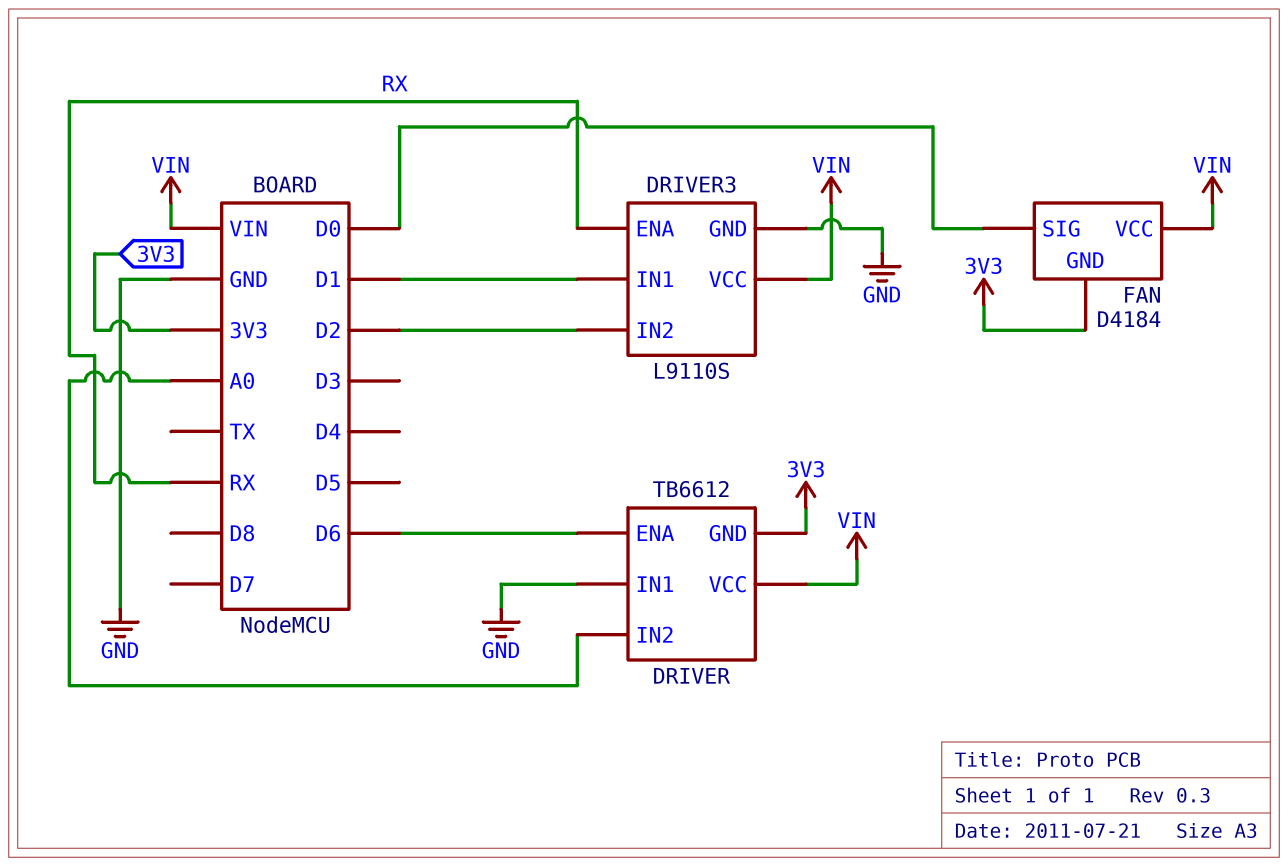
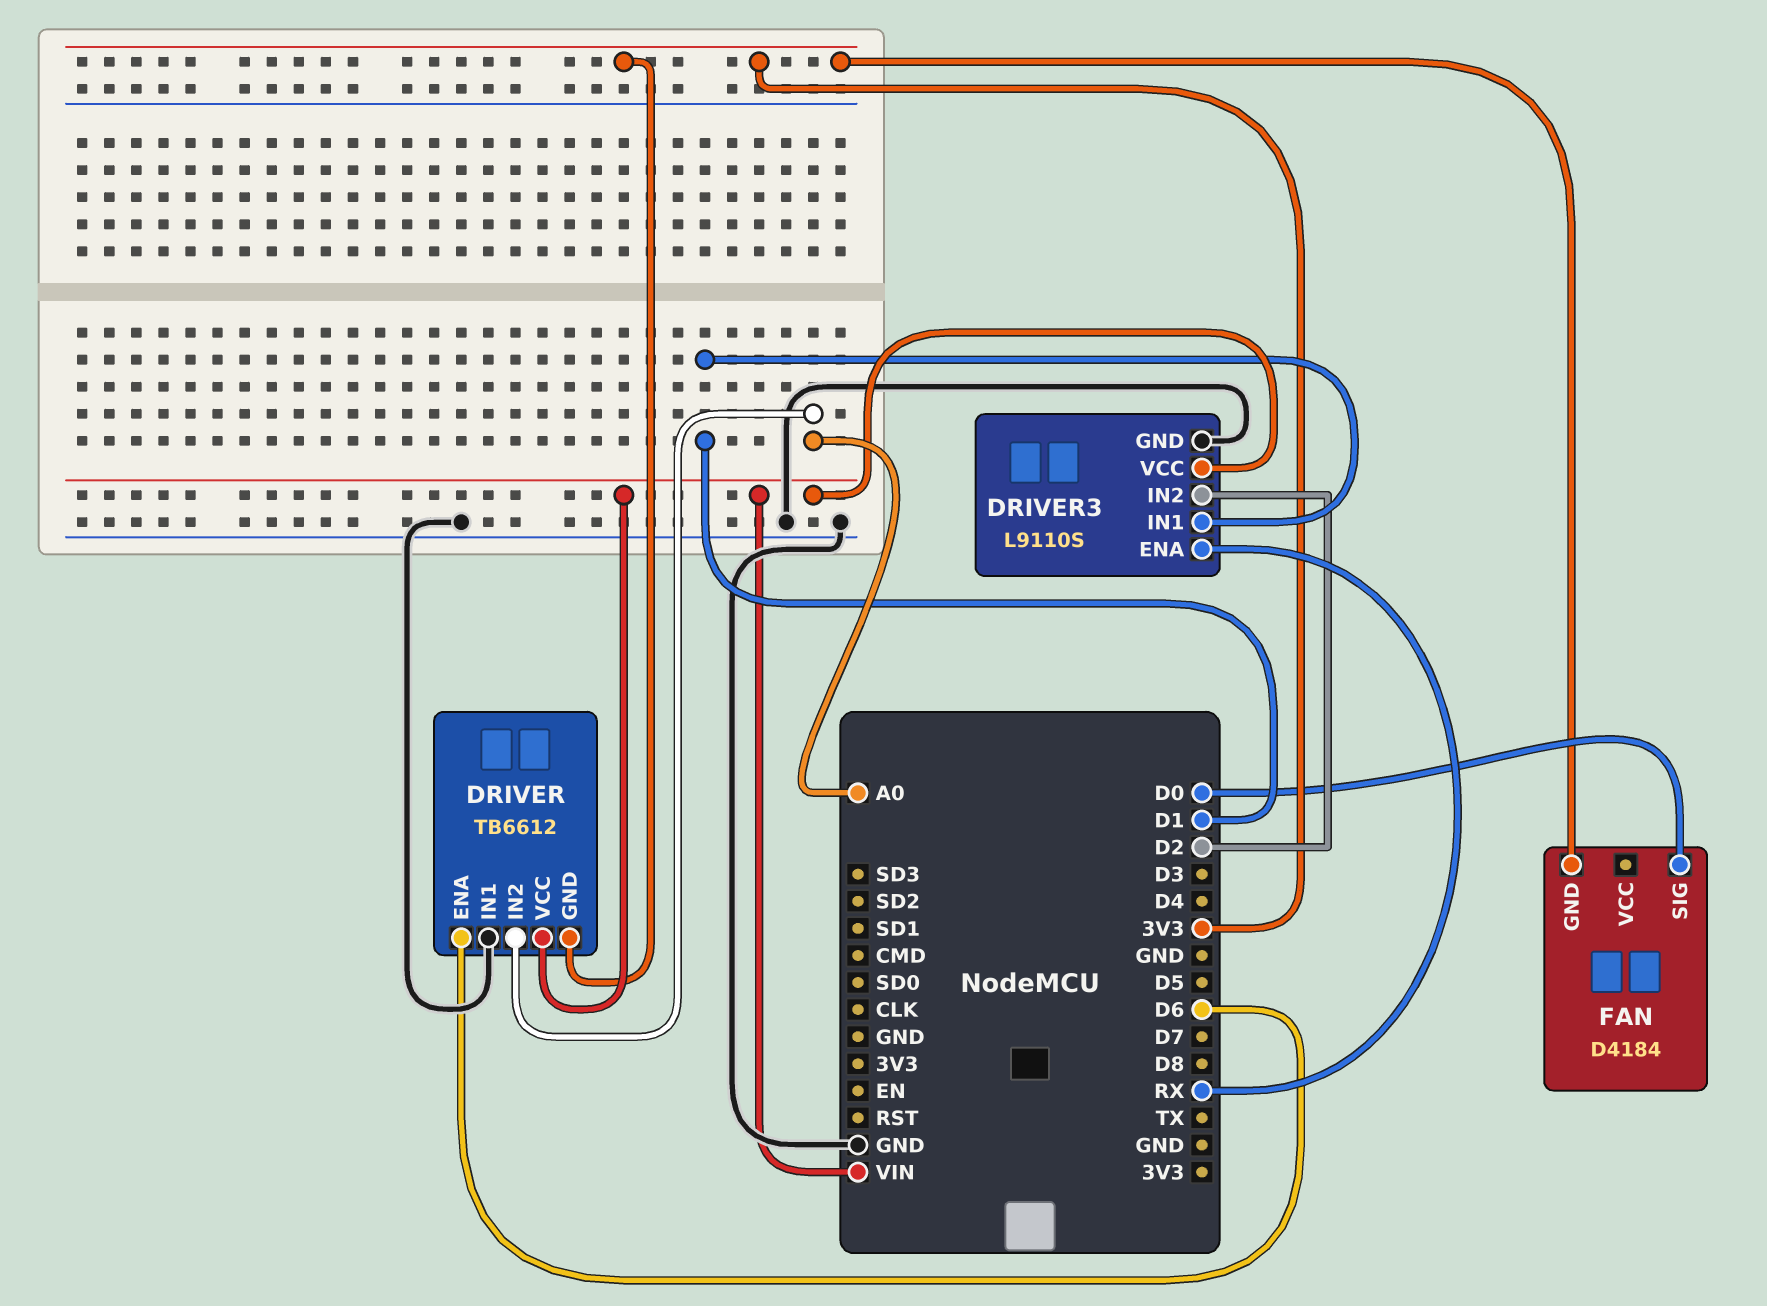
FAN pin VCC: VIN -> none

